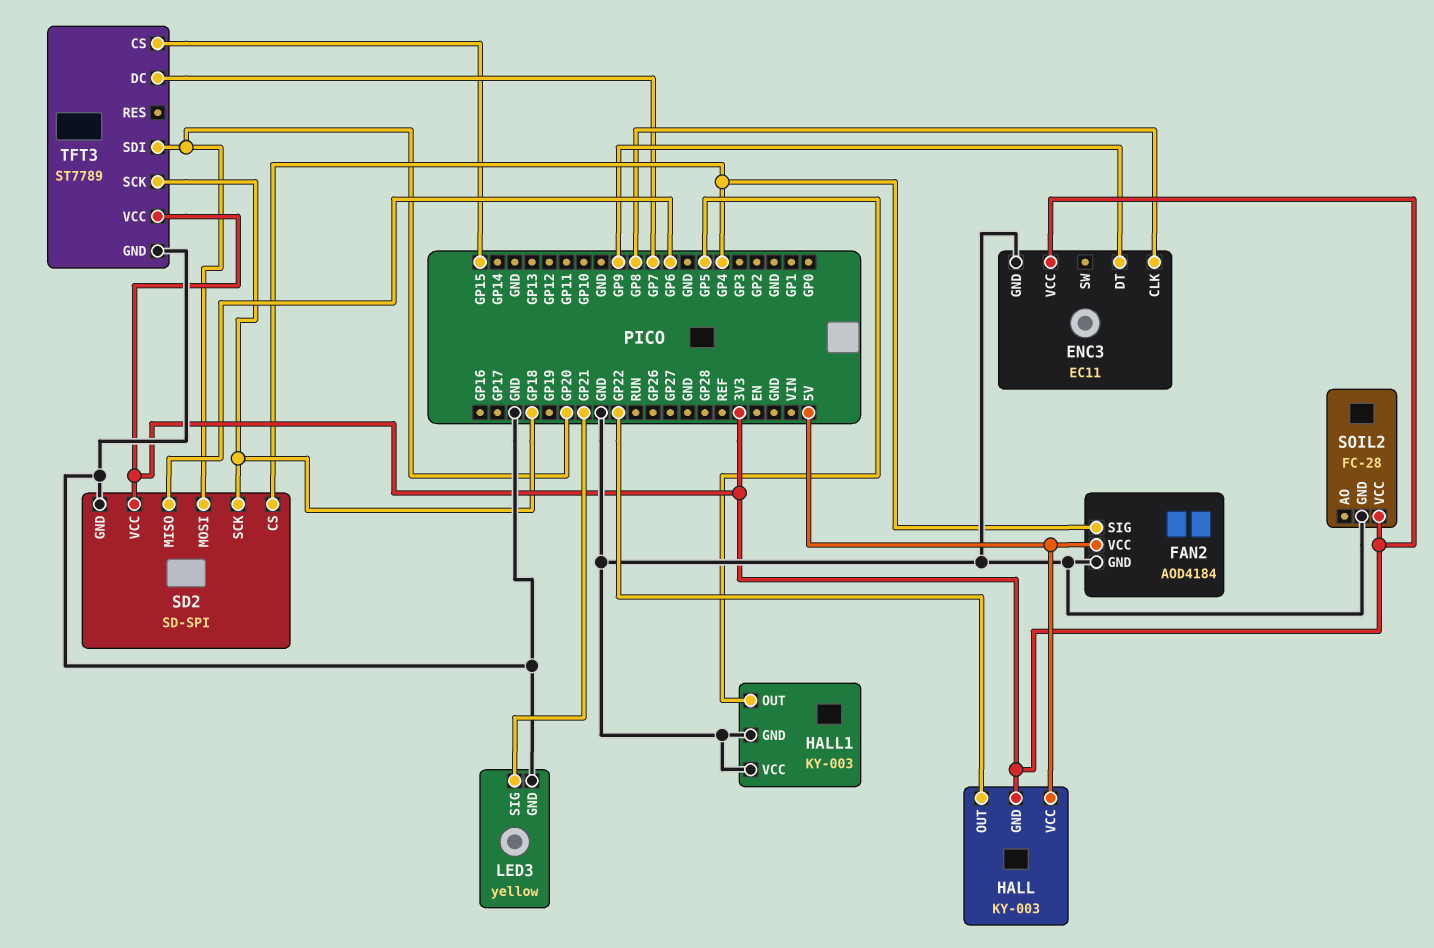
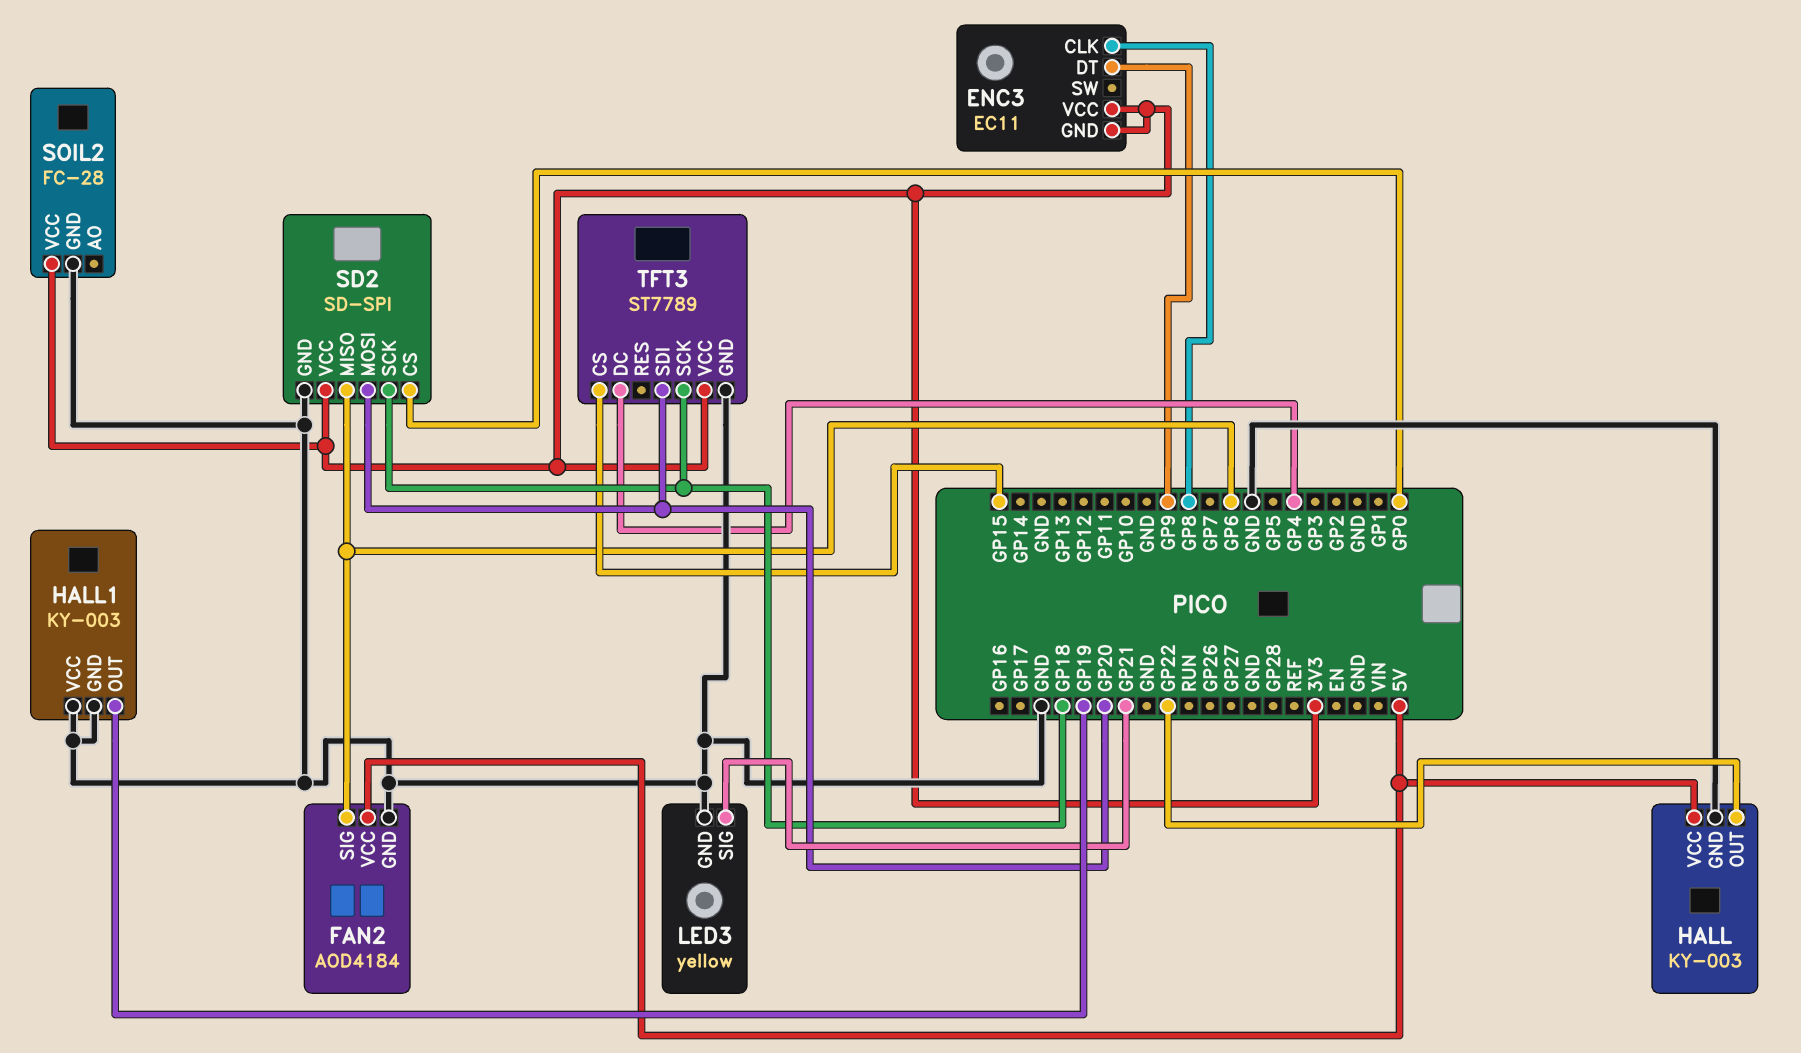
ENC3 pin GND: GND -> 3V3
FAN2 pin SIG: GP4 -> GP6
HALL pin GND: 3V3 -> GND
HALL1 pin OUT: GP5 -> GP19
SD2 pin CS: GP4 -> GP0
TFT3 pin DC: GP7 -> GP4

